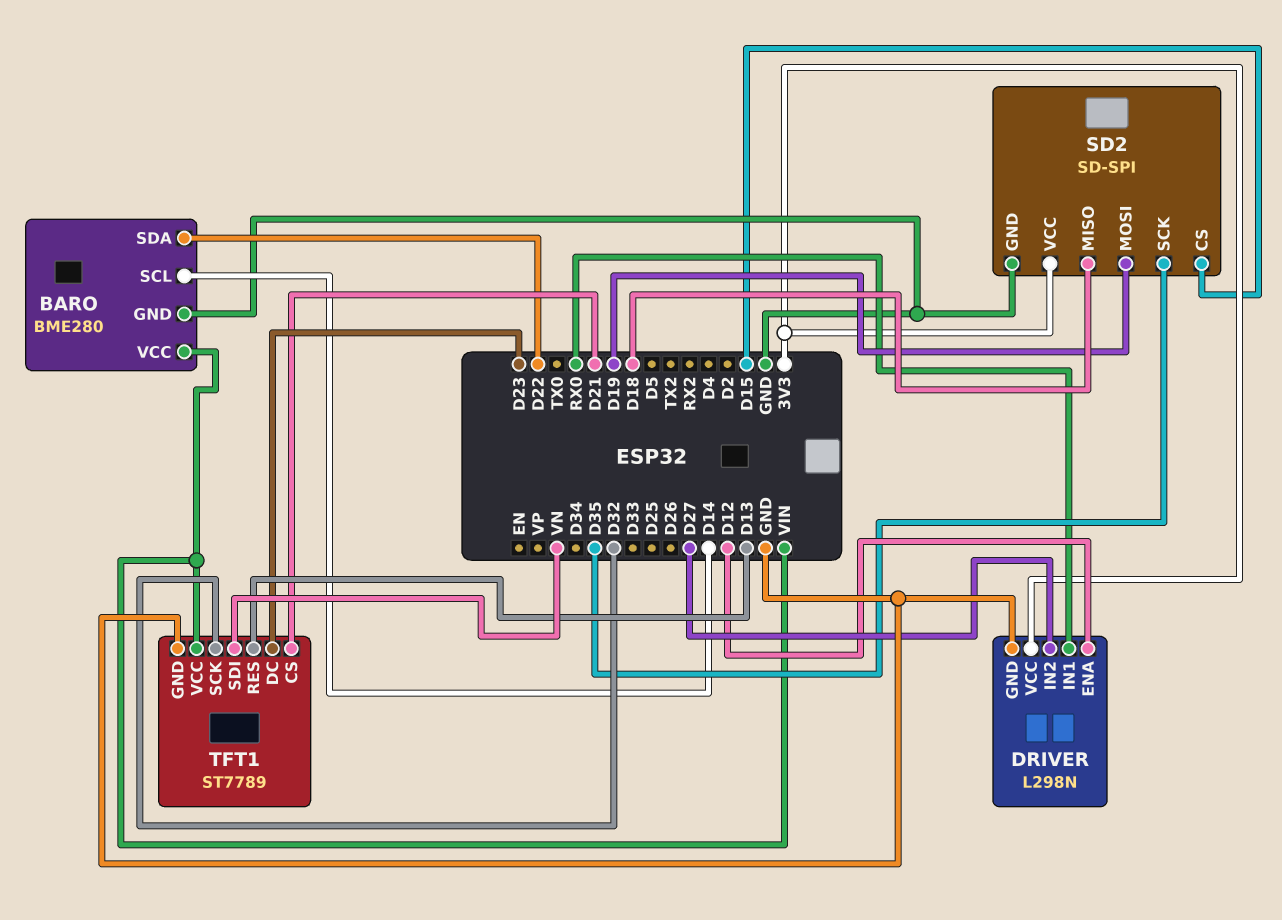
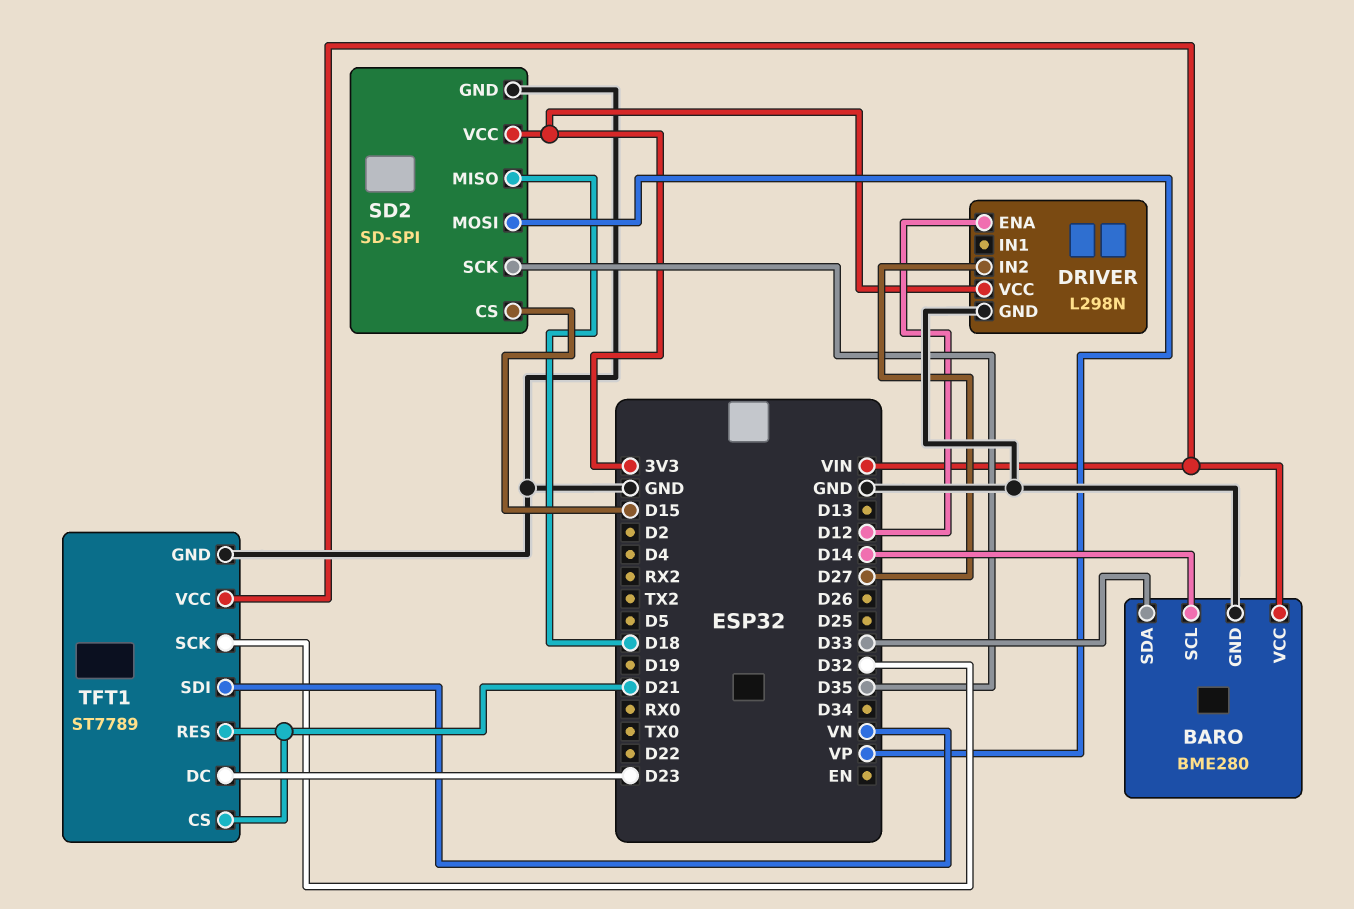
BARO pin SDA: D22 -> D33
DRIVER pin IN1: RX0 -> none
SD2 pin MOSI: D19 -> VP
TFT1 pin RES: D13 -> D21

